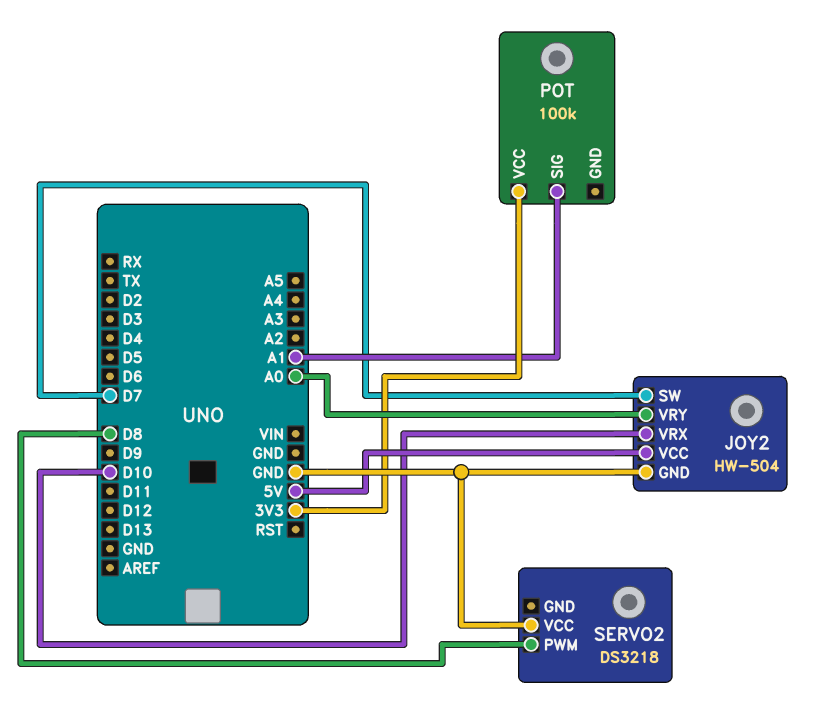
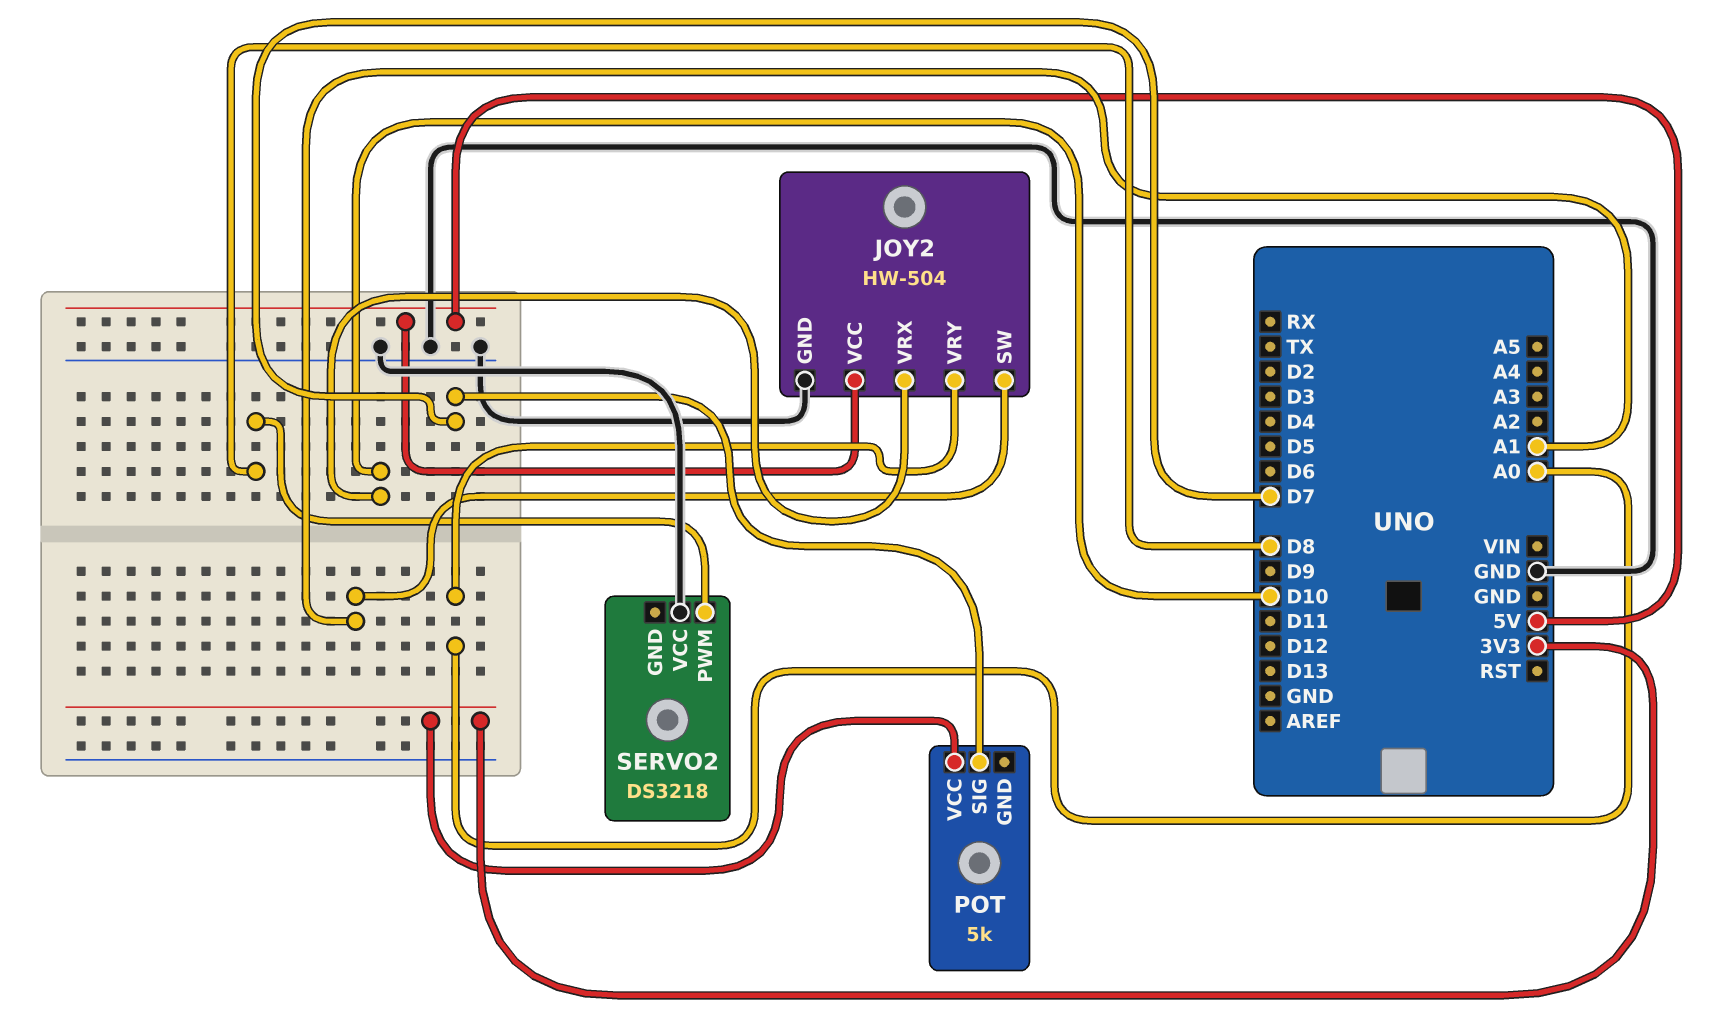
JOY2 pin SW: D7 -> A1
POT: 100k -> 5k
POT pin SIG: A1 -> D7

